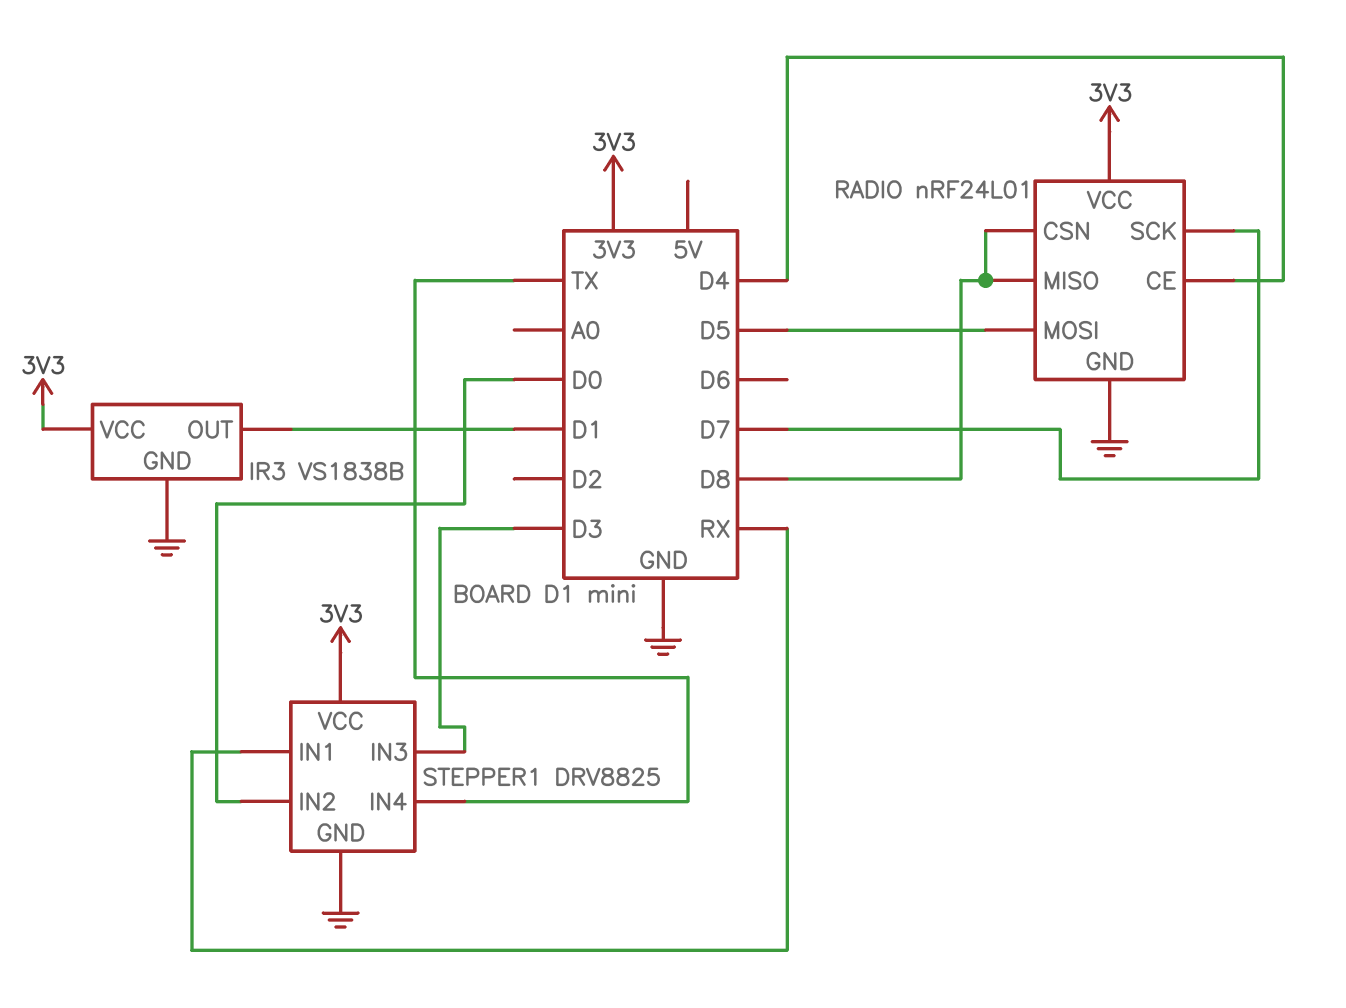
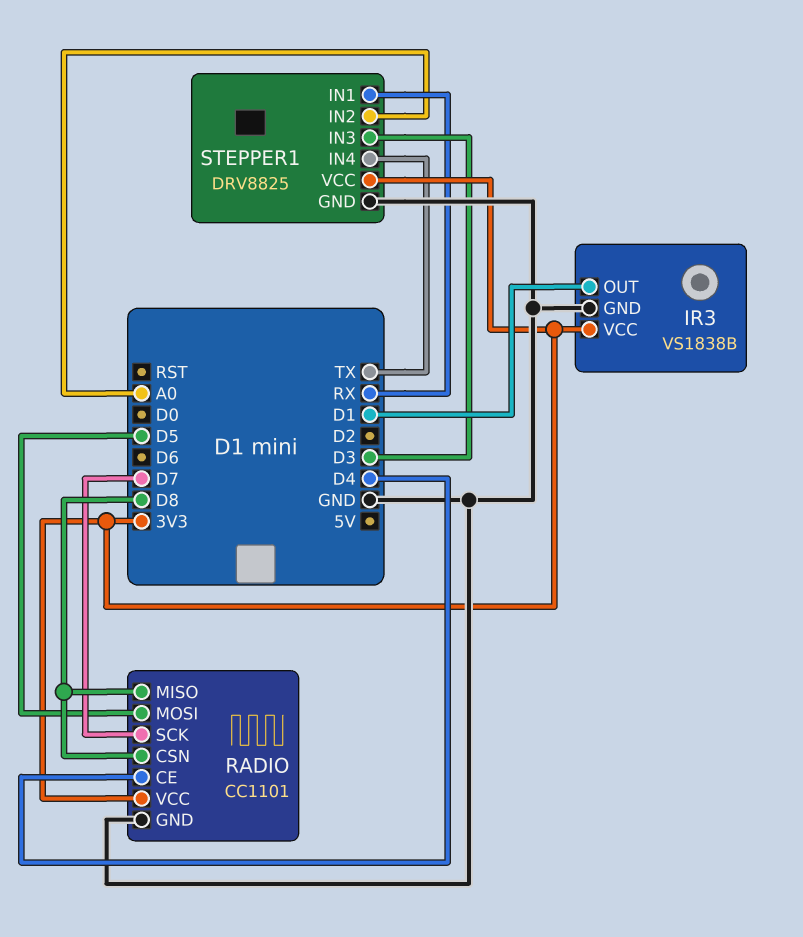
RADIO: nRF24L01 -> CC1101
STEPPER1 pin IN2: D0 -> A0

